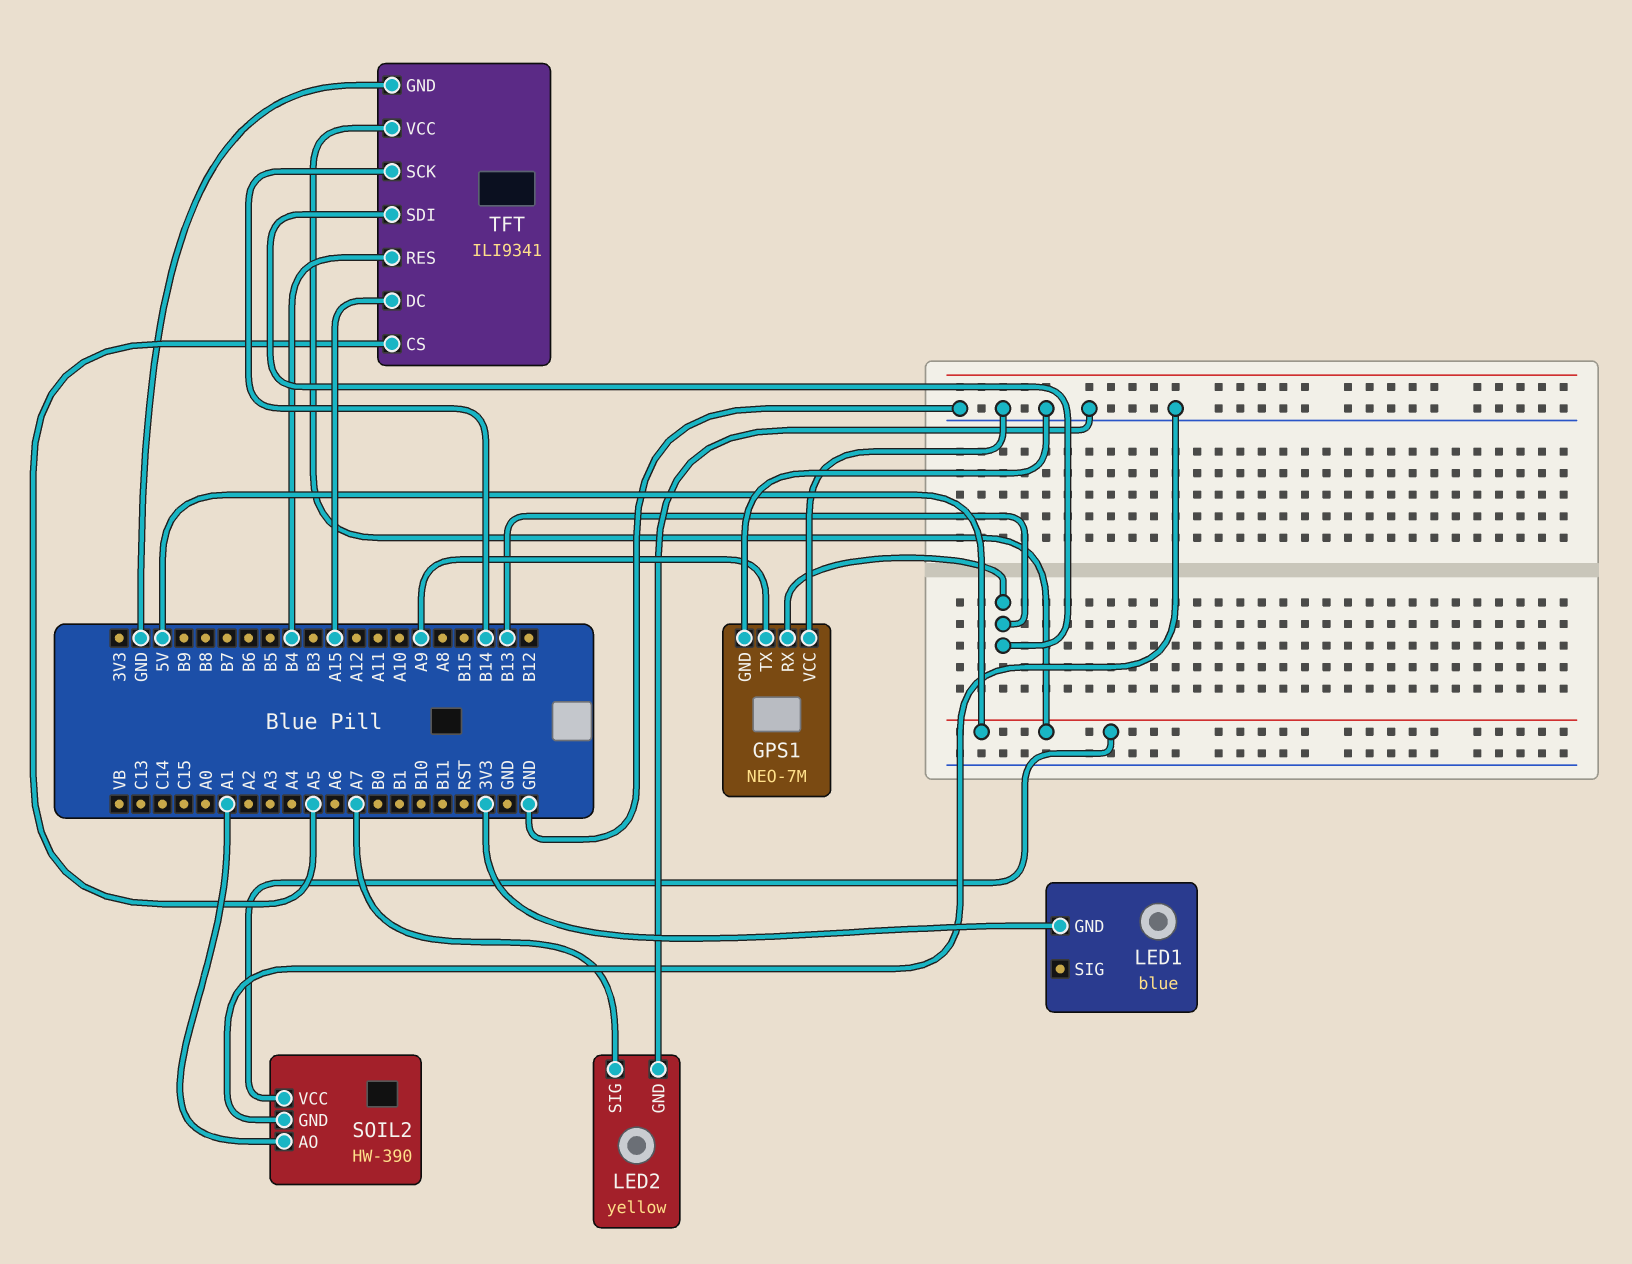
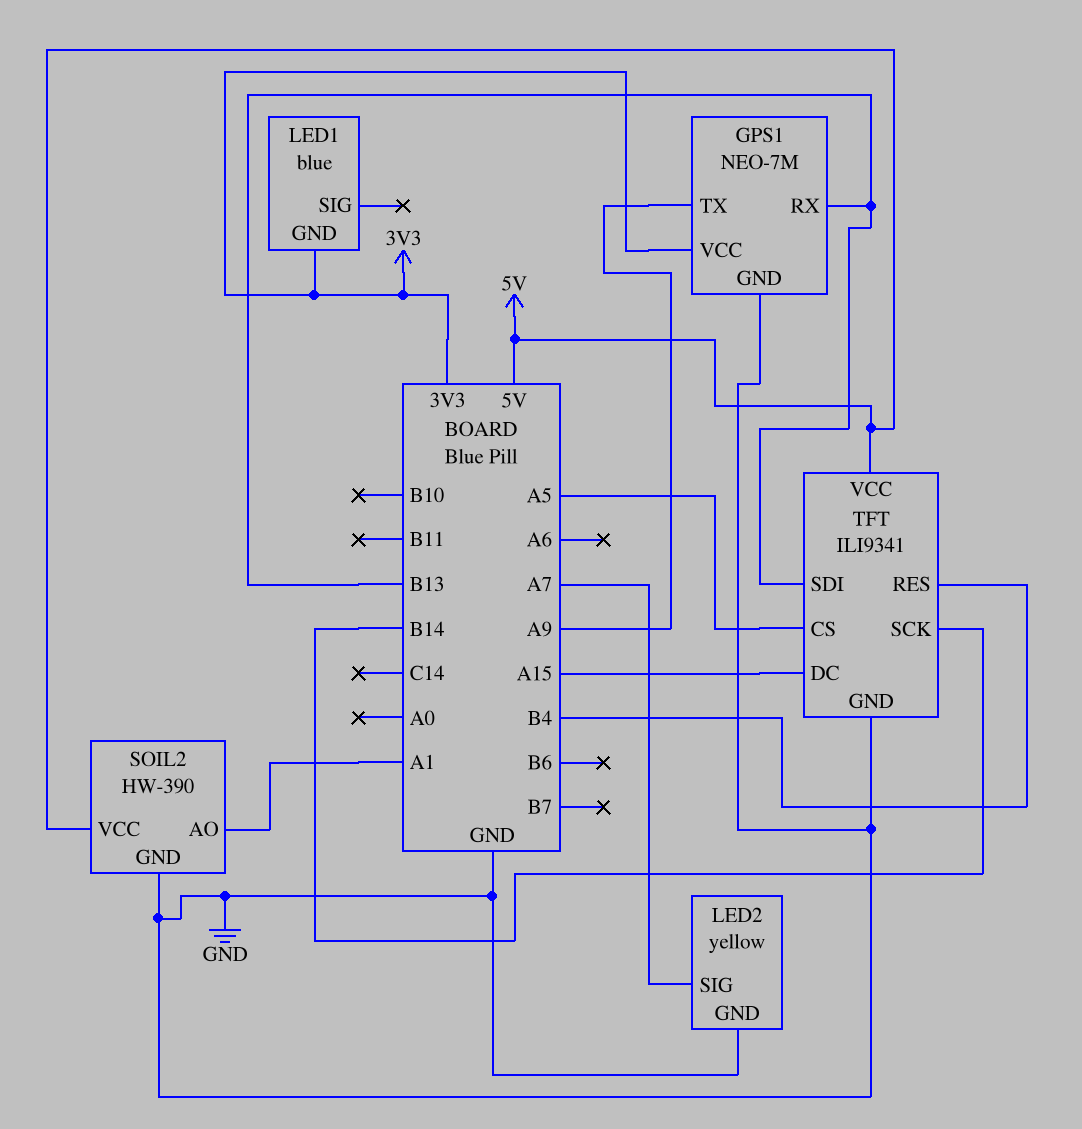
GPS1 pin VCC: GND -> 3V3

